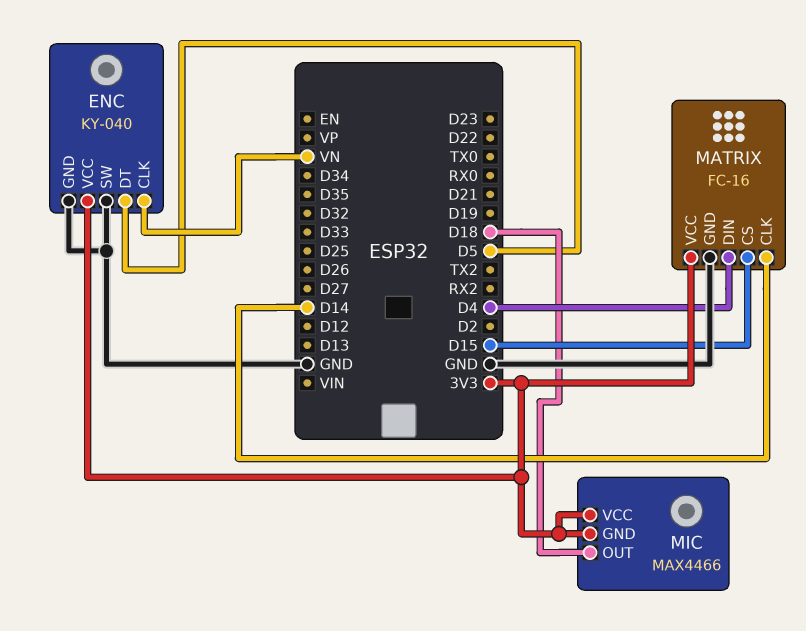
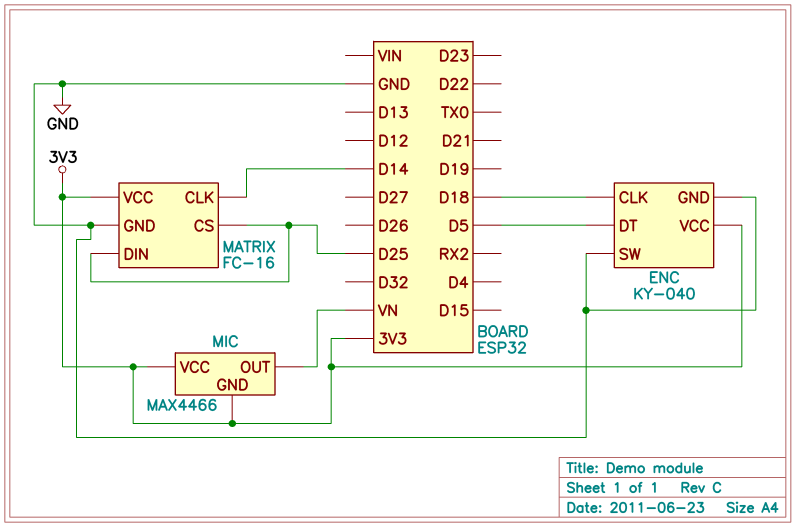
ENC pin CLK: VN -> D18
MATRIX pin CS: D15 -> D25
MATRIX pin DIN: D4 -> D25
MIC pin OUT: D18 -> VN

